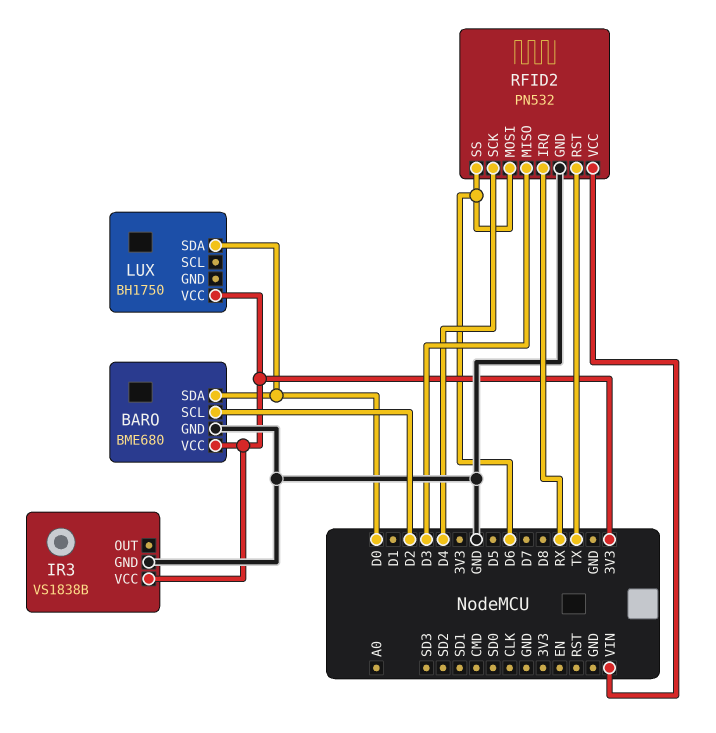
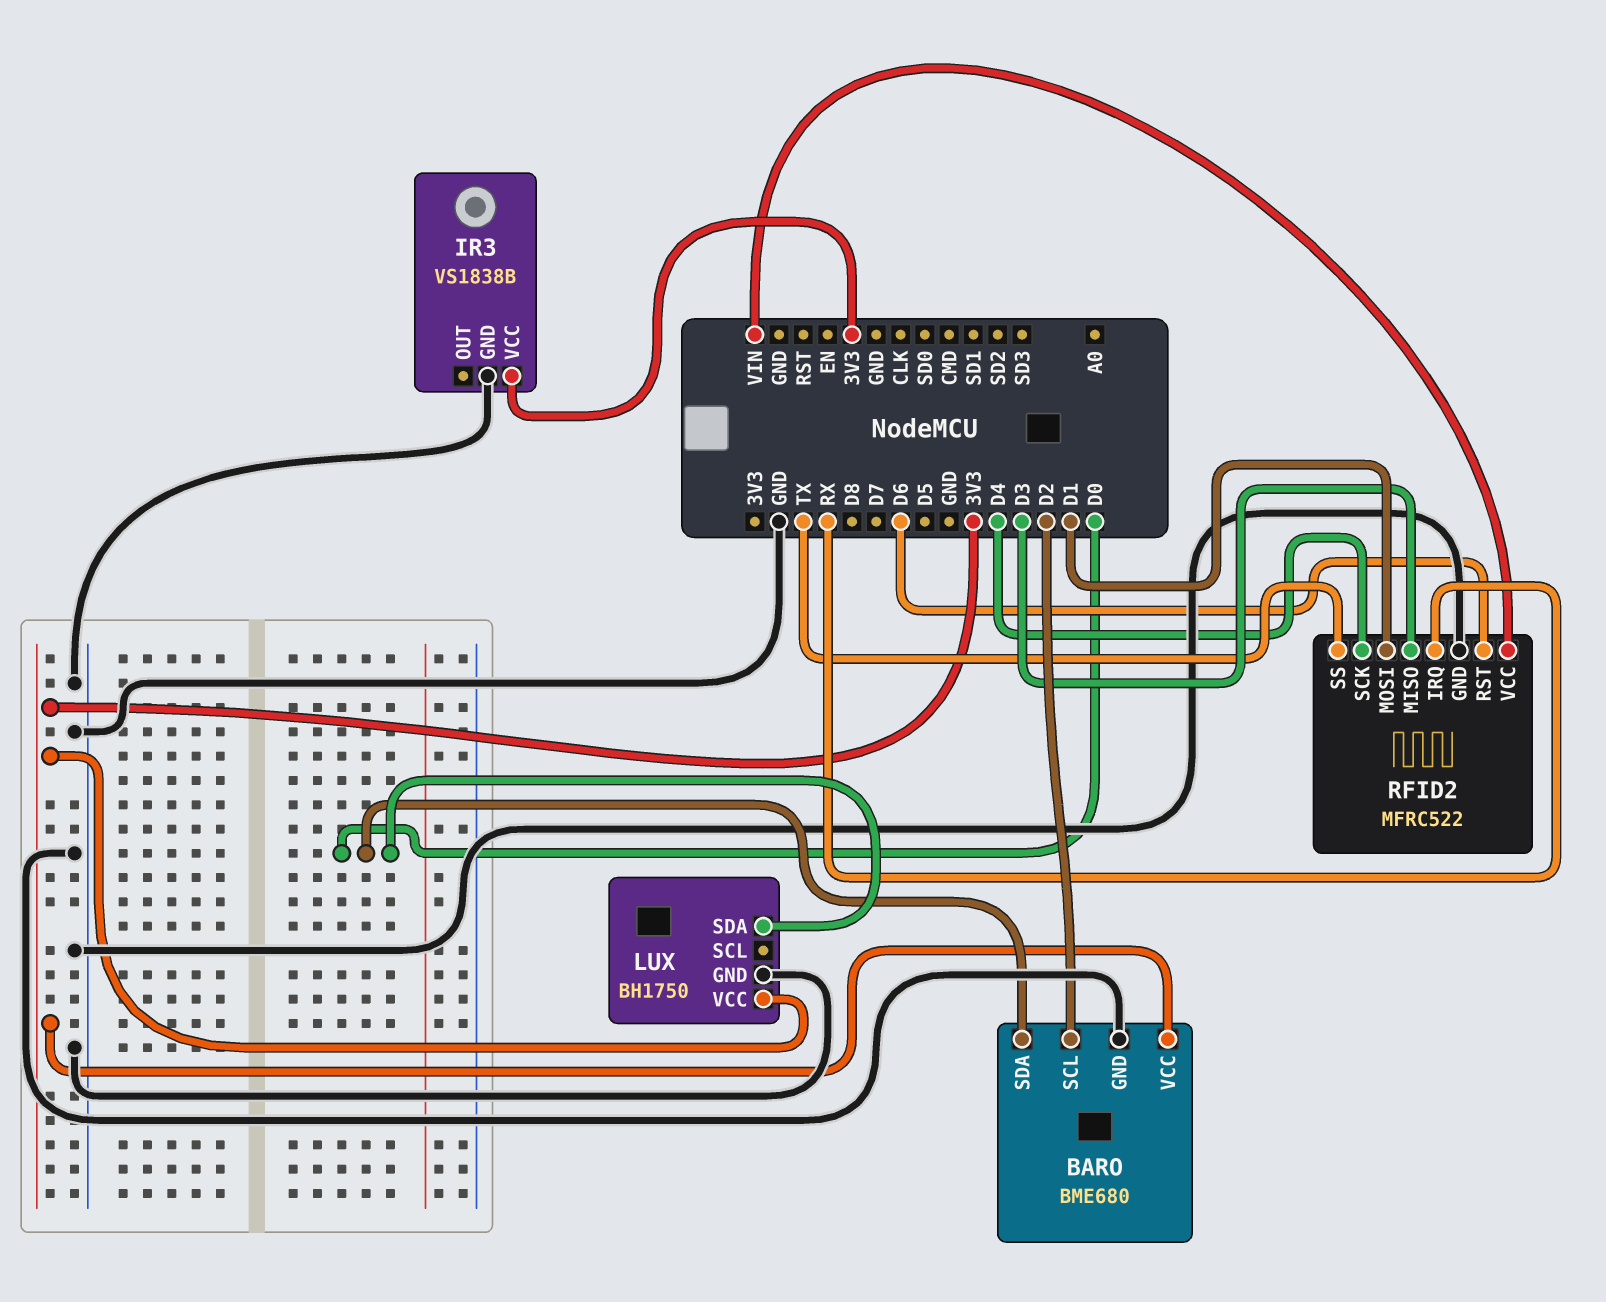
LUX pin GND: none -> GND
RFID2: PN532 -> MFRC522
RFID2 pin MOSI: D6 -> D1
RFID2 pin RST: TX -> D6
RFID2 pin SS: D6 -> TX

